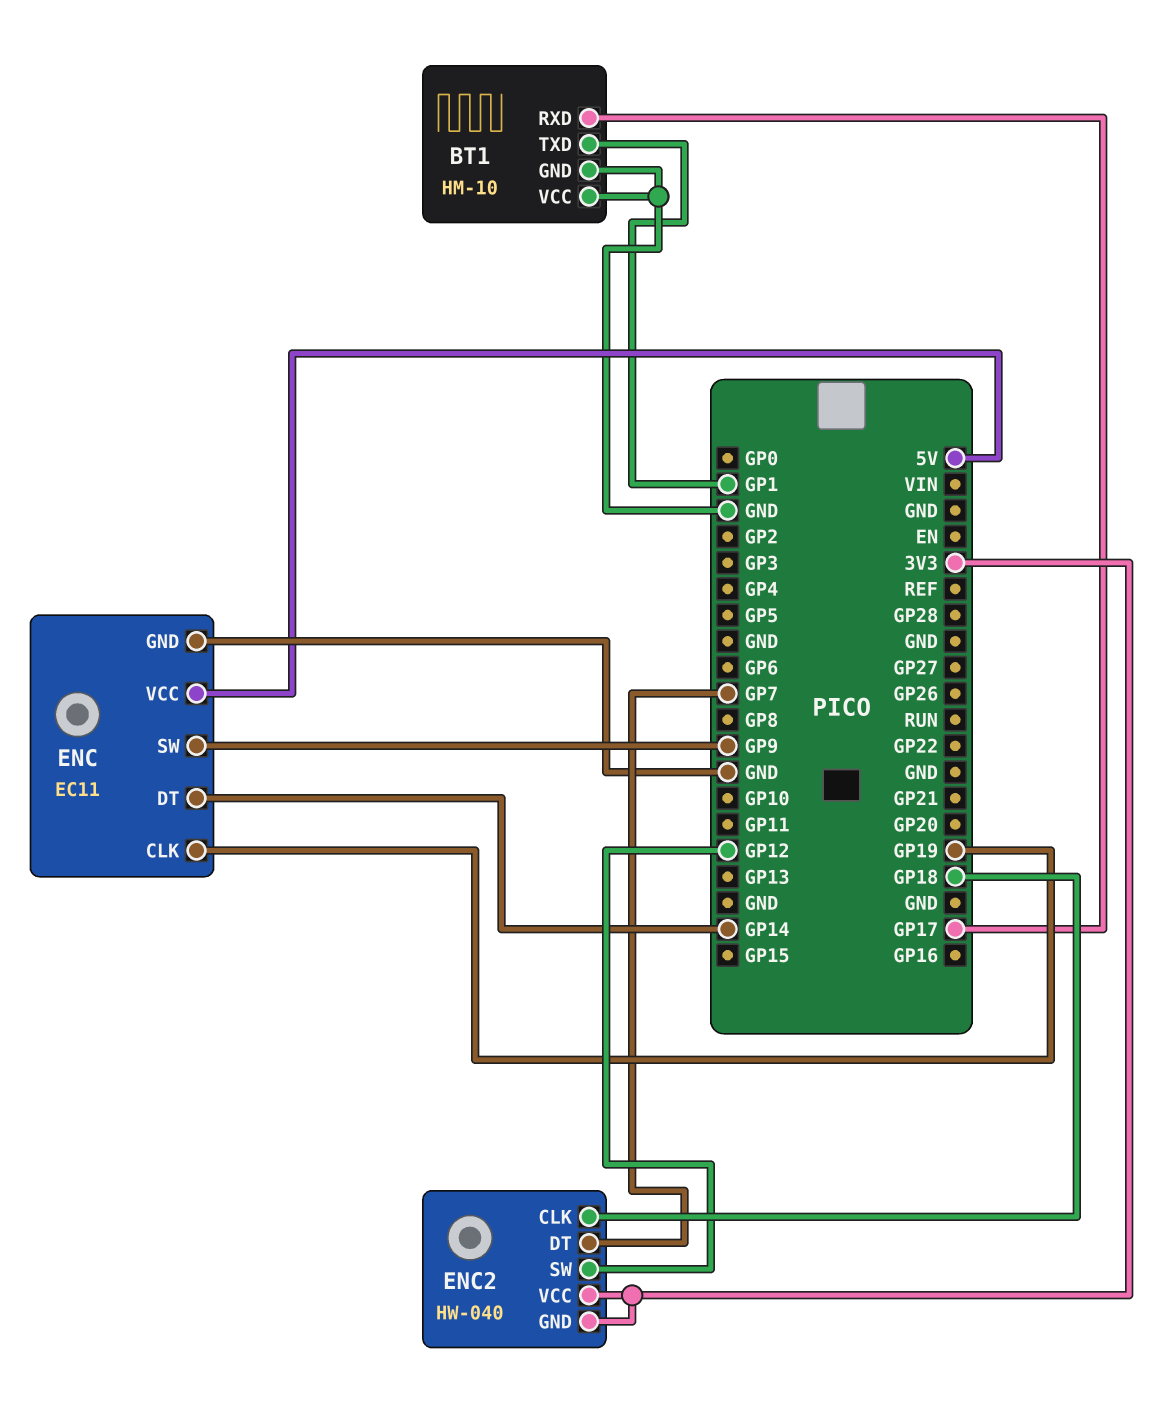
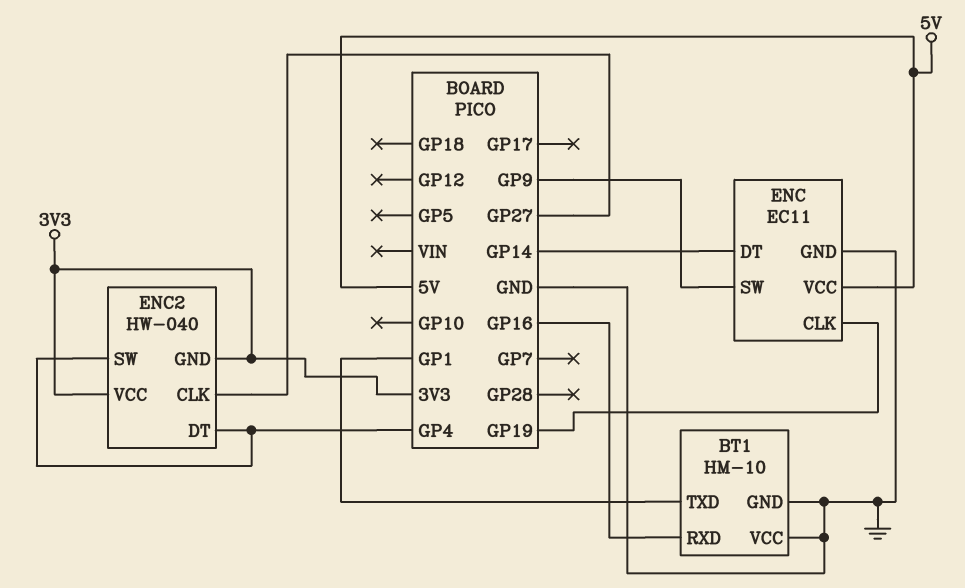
BT1 pin RXD: GP17 -> GP16
ENC2 pin CLK: GP18 -> GP27
ENC2 pin DT: GP7 -> GP4
ENC2 pin SW: GP12 -> GP4

